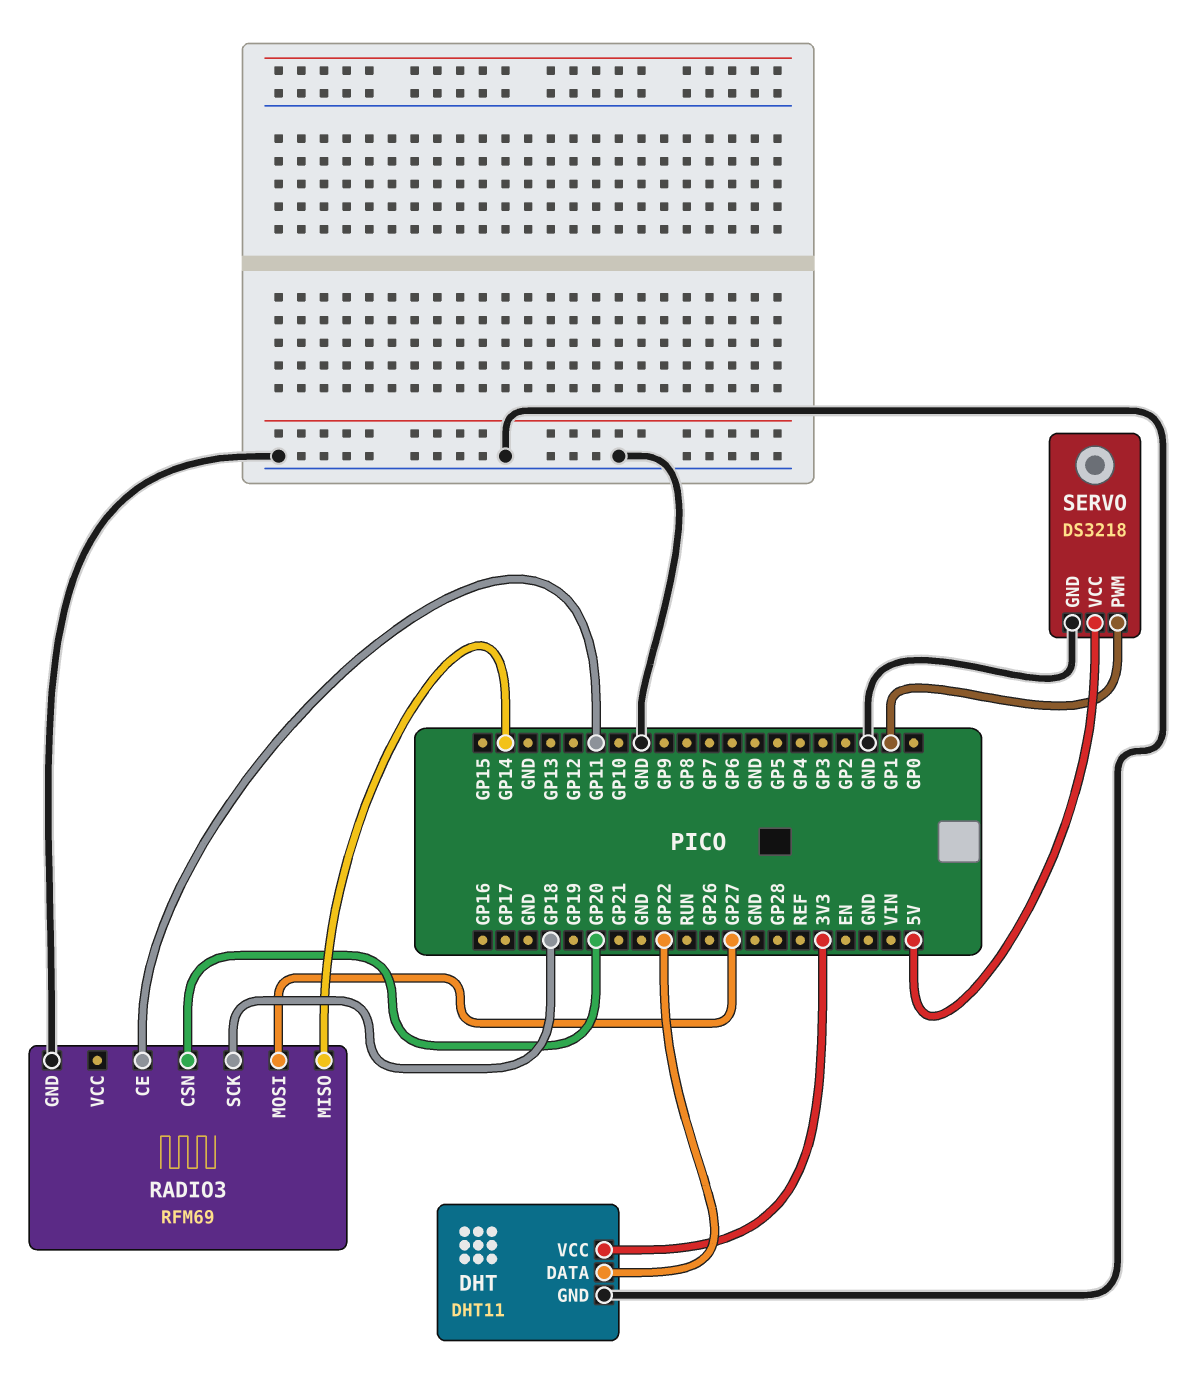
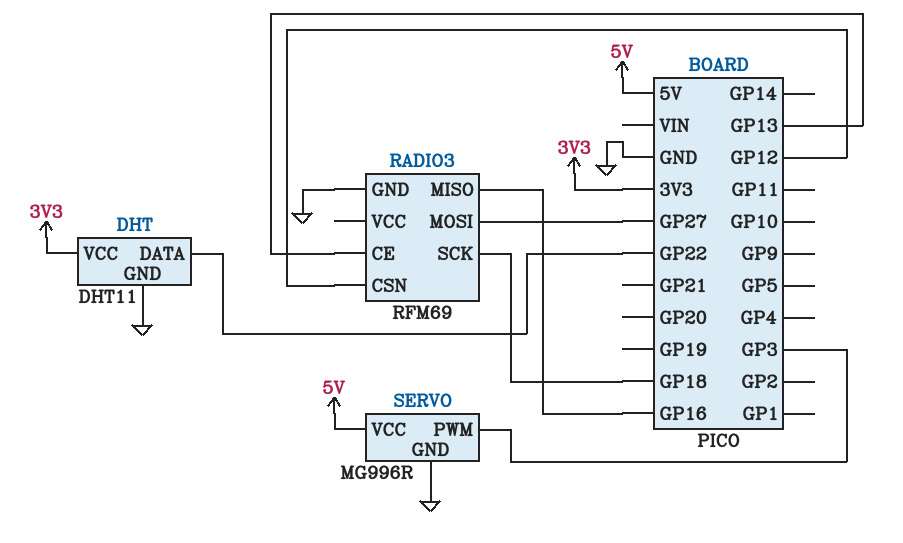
RADIO3 pin CE: GP11 -> GP13
RADIO3 pin CSN: GP20 -> GP12
RADIO3 pin MISO: GP14 -> GP16
SERVO: DS3218 -> MG996R
SERVO pin PWM: GP1 -> GP3

